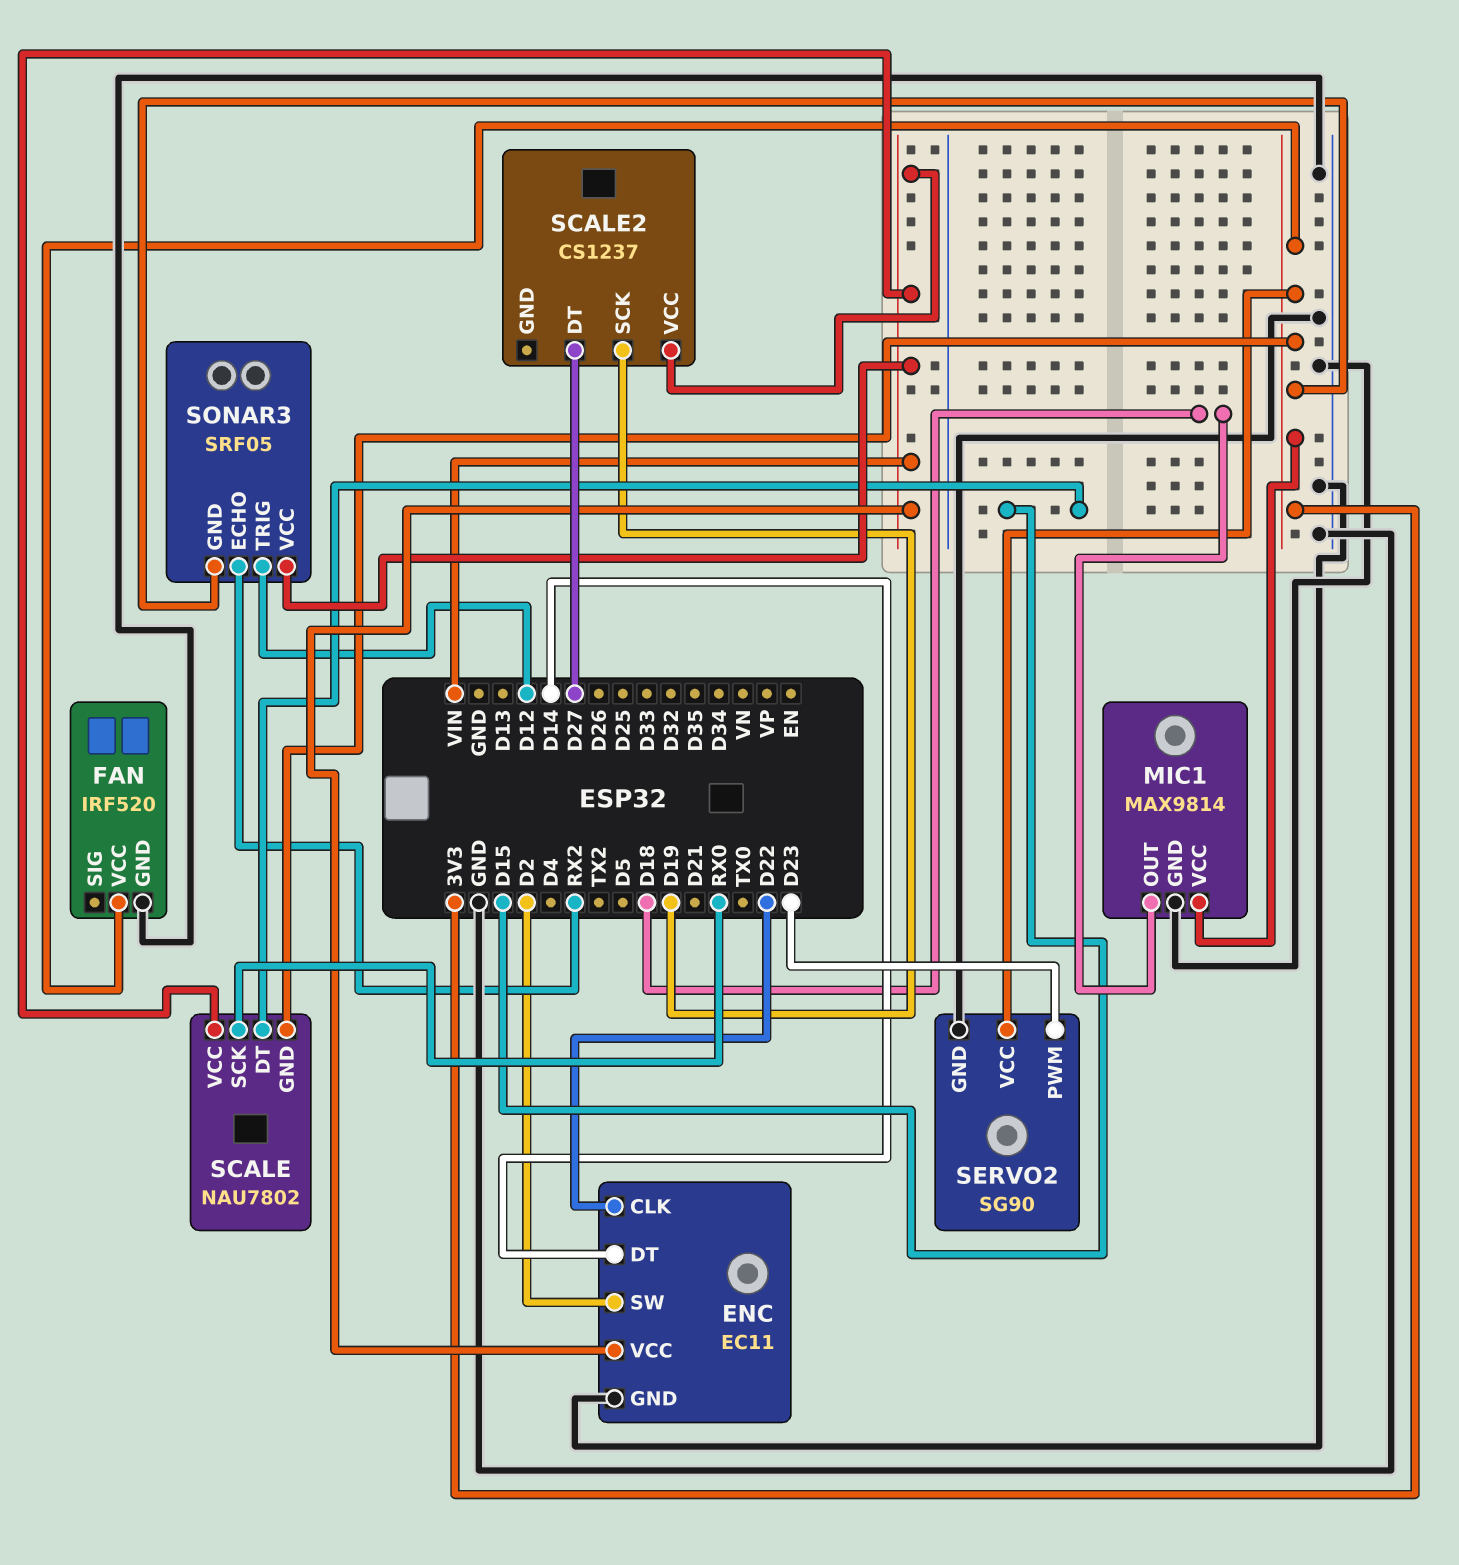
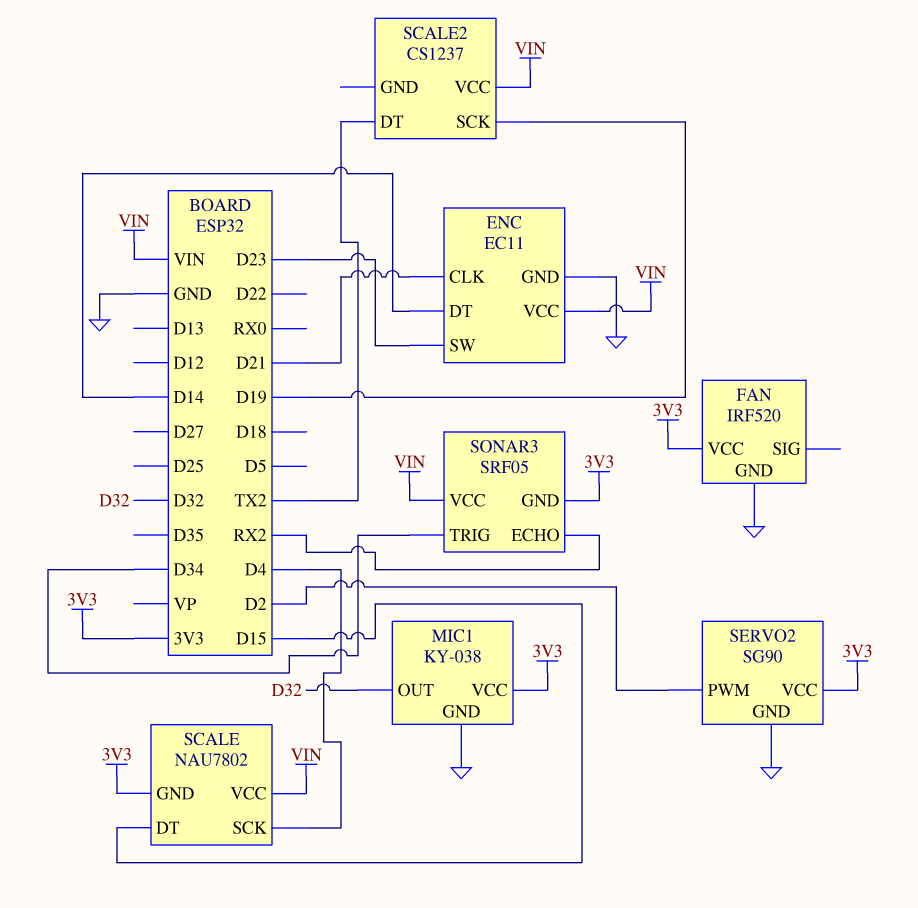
ENC pin CLK: D22 -> D21
ENC pin SW: D2 -> D23
MIC1: MAX9814 -> KY-038
MIC1 pin OUT: D18 -> D32
SCALE pin SCK: RX0 -> D4
SCALE2 pin DT: D27 -> TX2
SERVO2 pin PWM: D23 -> D2
SONAR3 pin TRIG: D12 -> D34

